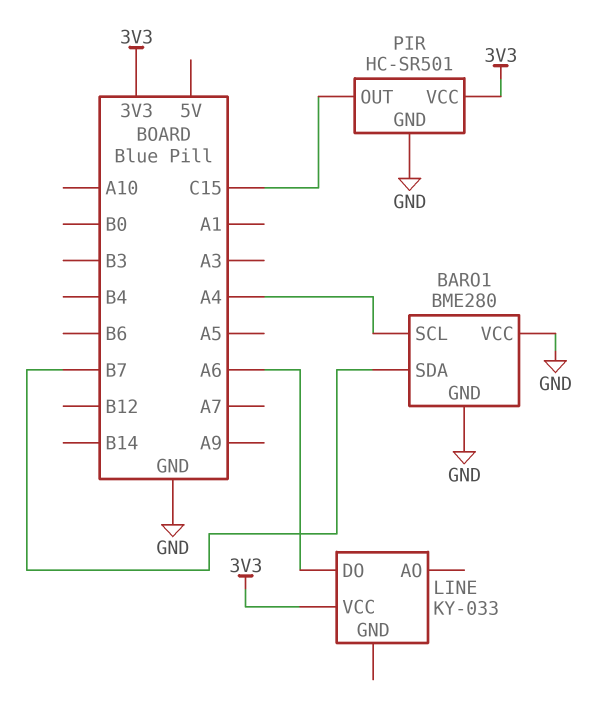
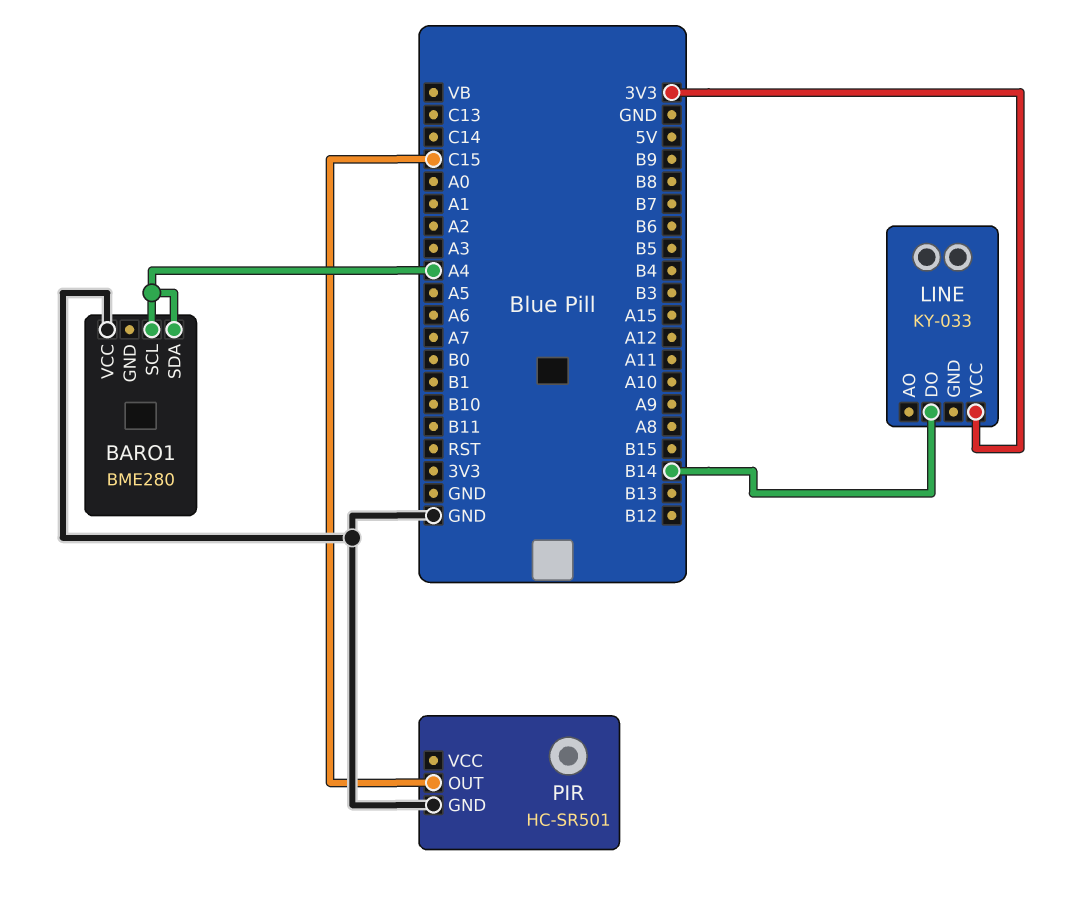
BARO1 pin GND: GND -> none
BARO1 pin SDA: B7 -> A4
LINE pin DO: A6 -> B14
PIR pin VCC: 3V3 -> none

